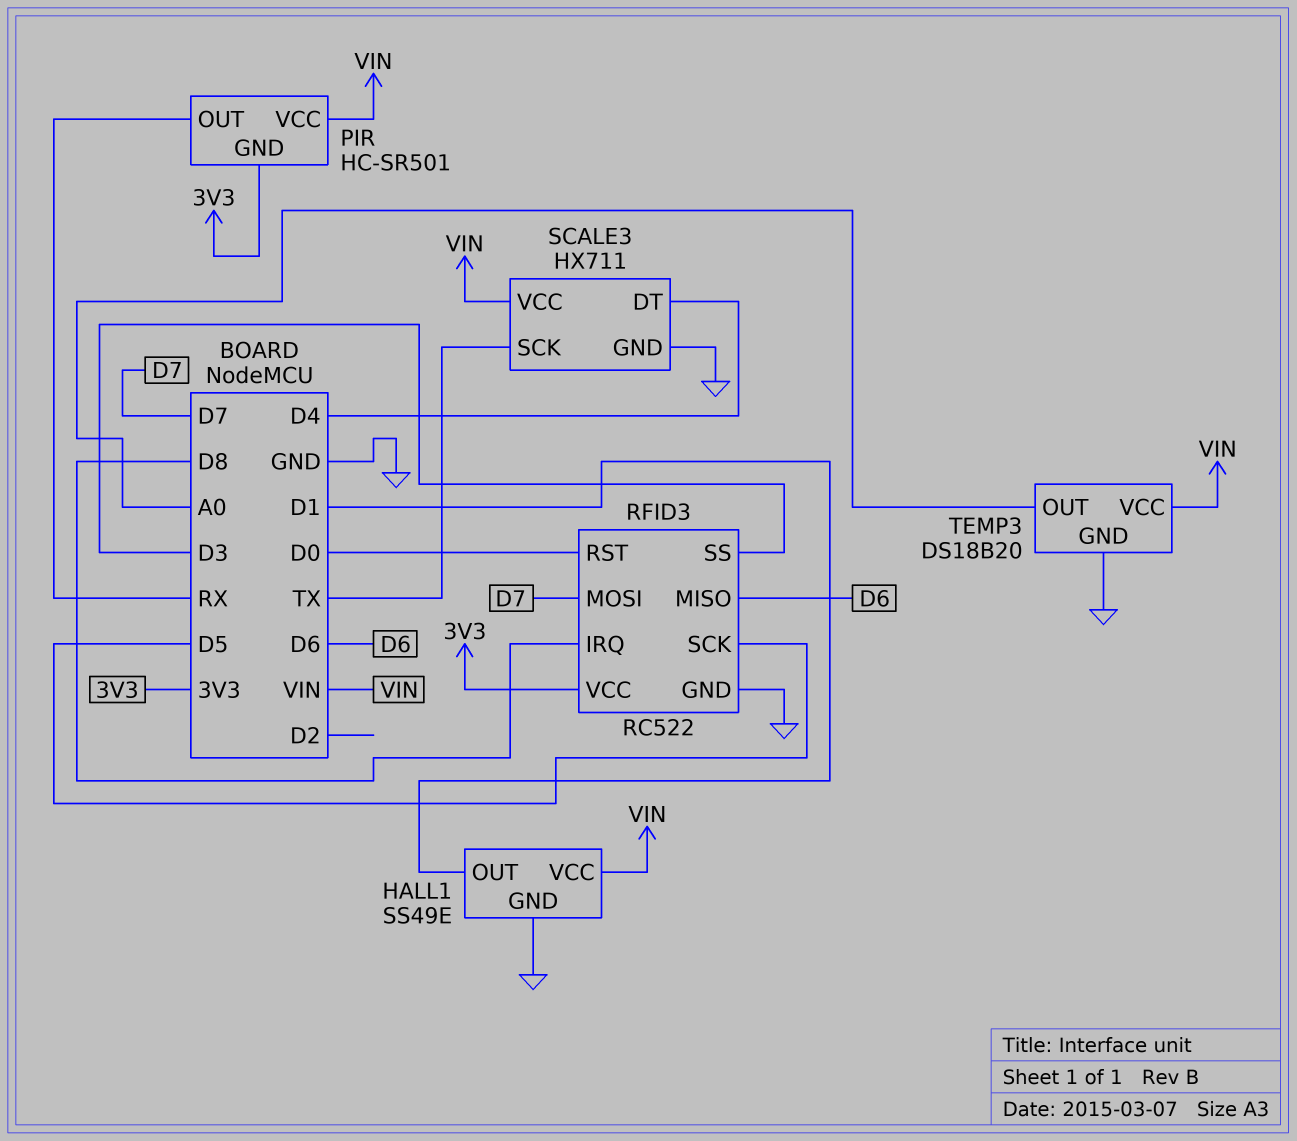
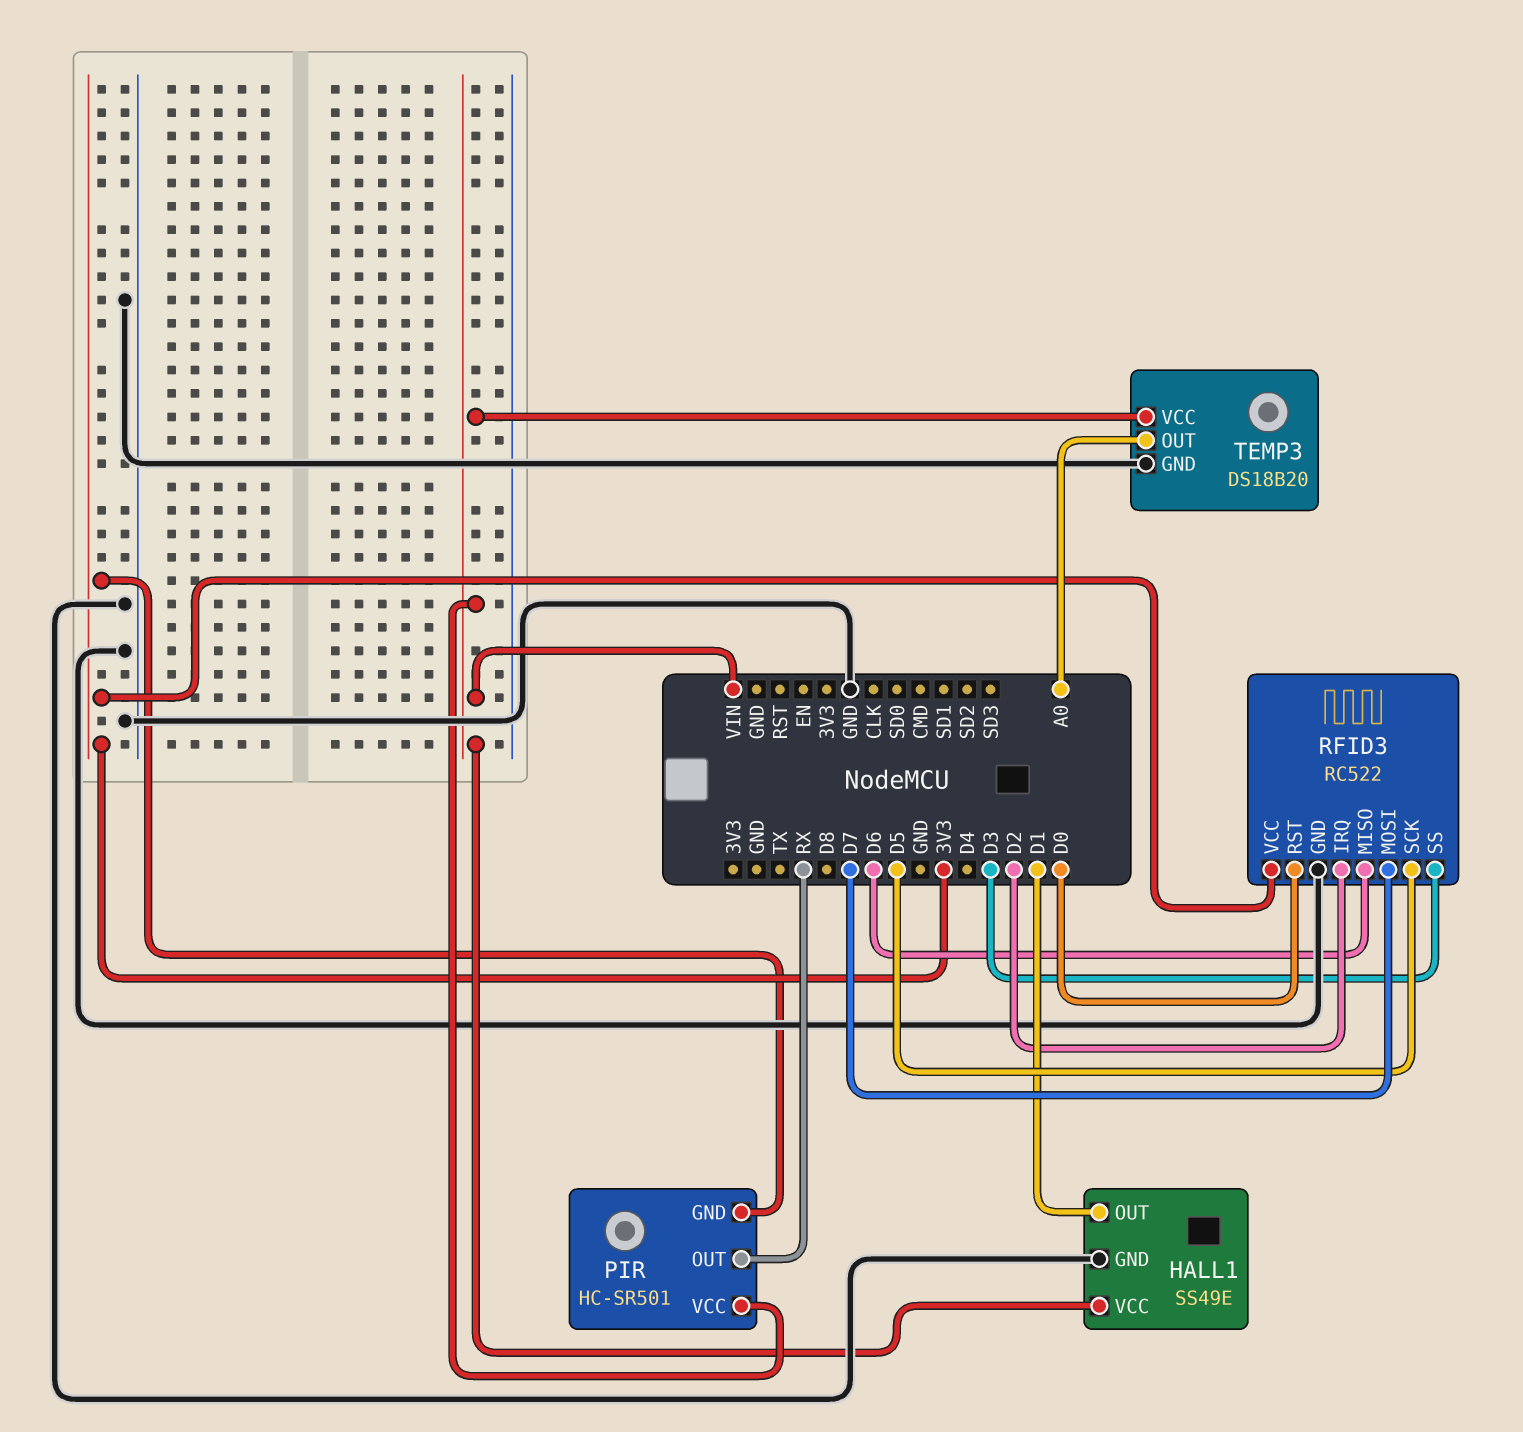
RFID3 pin IRQ: D8 -> D2
SCALE3: HX711 -> none
SCALE3 pin DT: D4 -> none
SCALE3 pin GND: GND -> none
SCALE3 pin SCK: TX -> none
SCALE3 pin VCC: VIN -> none

